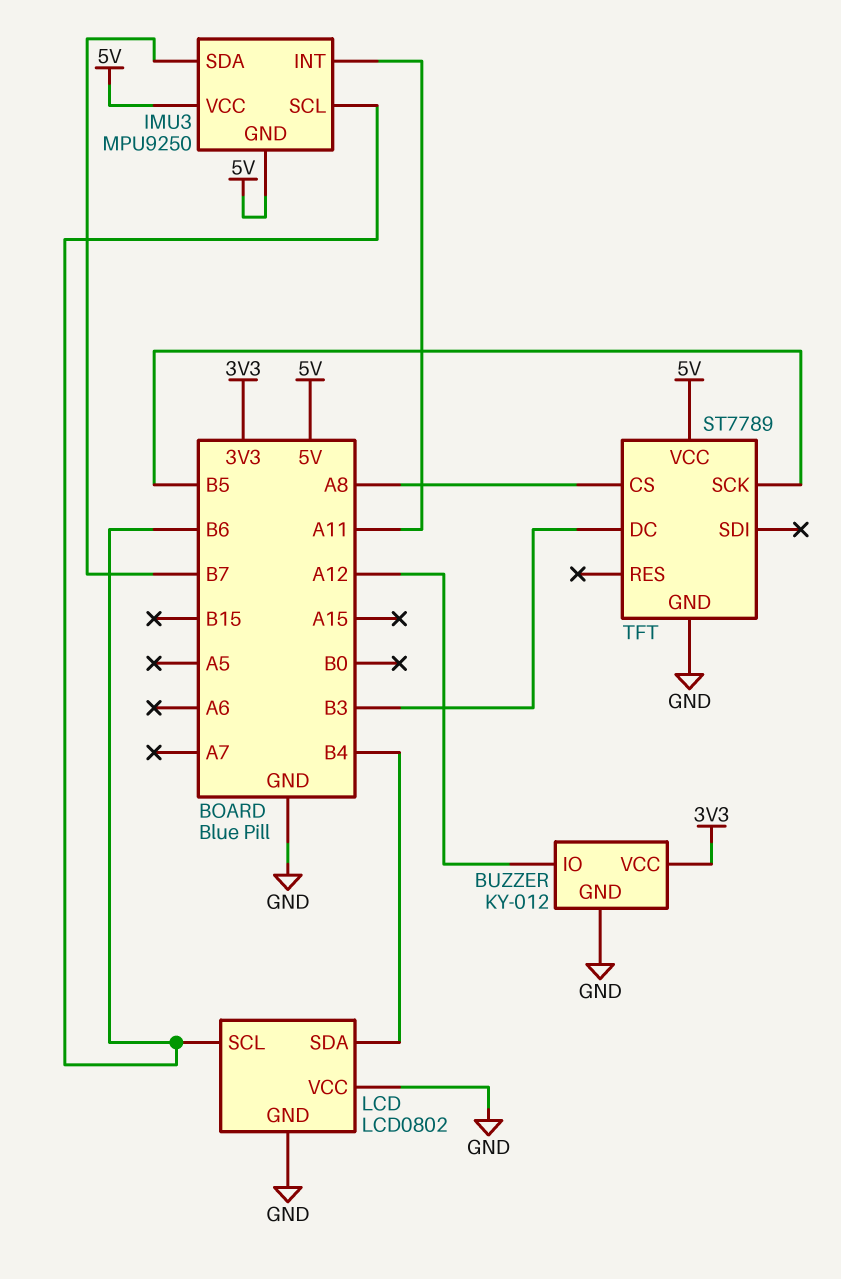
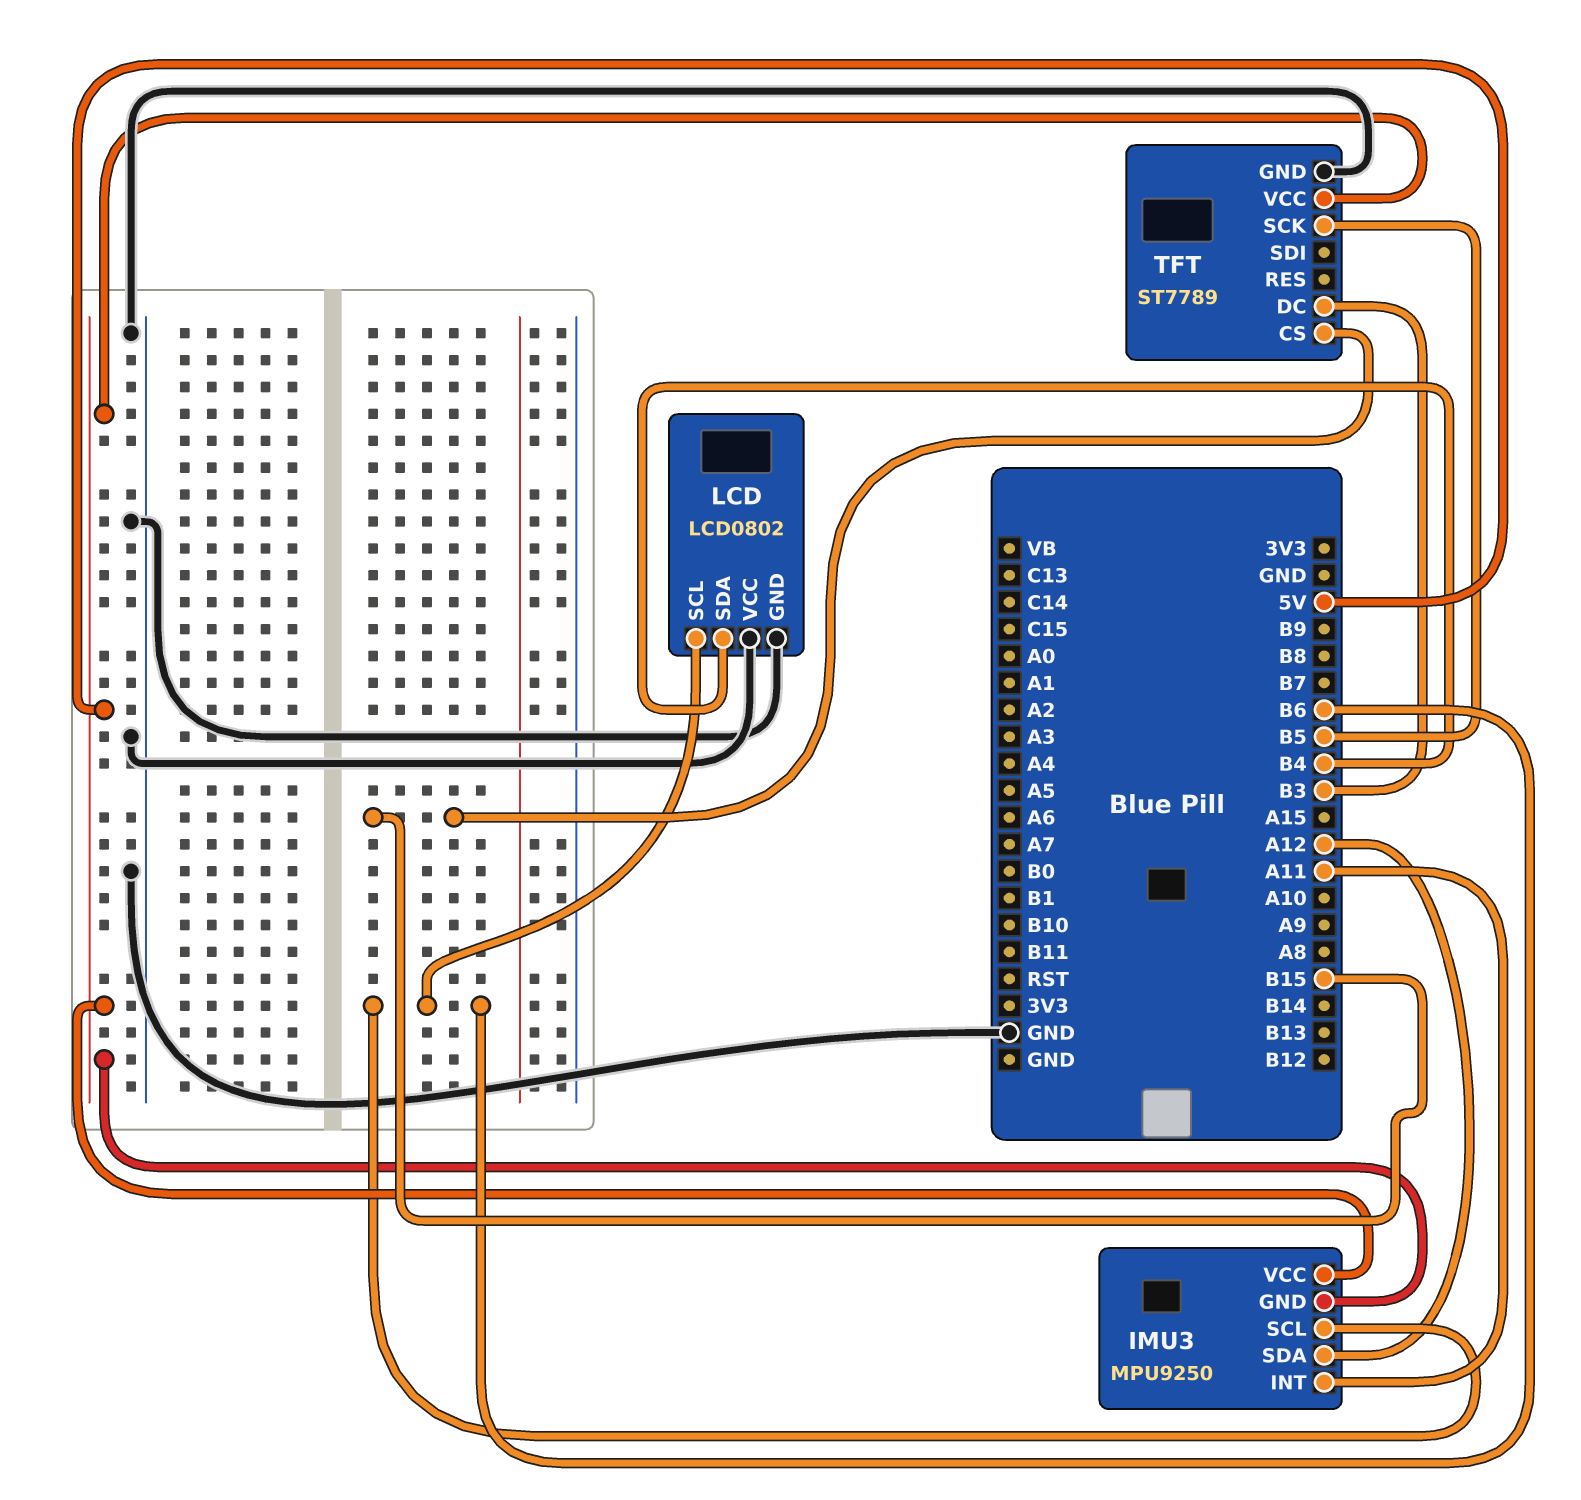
BUZZER: KY-012 -> none
BUZZER pin GND: GND -> none
BUZZER pin IO: A12 -> none
BUZZER pin VCC: 3V3 -> none
IMU3 pin SDA: B7 -> A12
TFT pin CS: A8 -> B15

